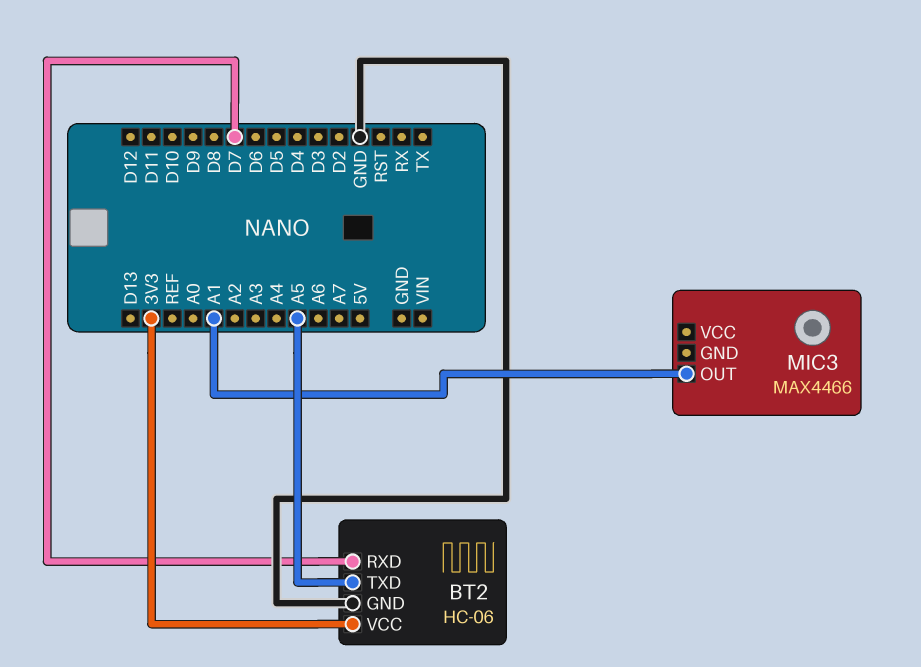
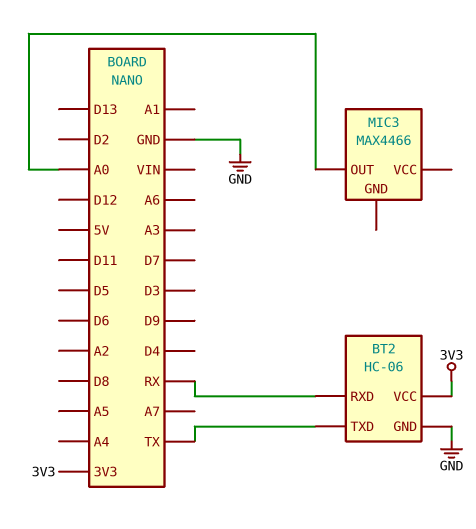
BT2 pin RXD: D7 -> RX
BT2 pin TXD: A5 -> TX
MIC3 pin OUT: A1 -> A0

